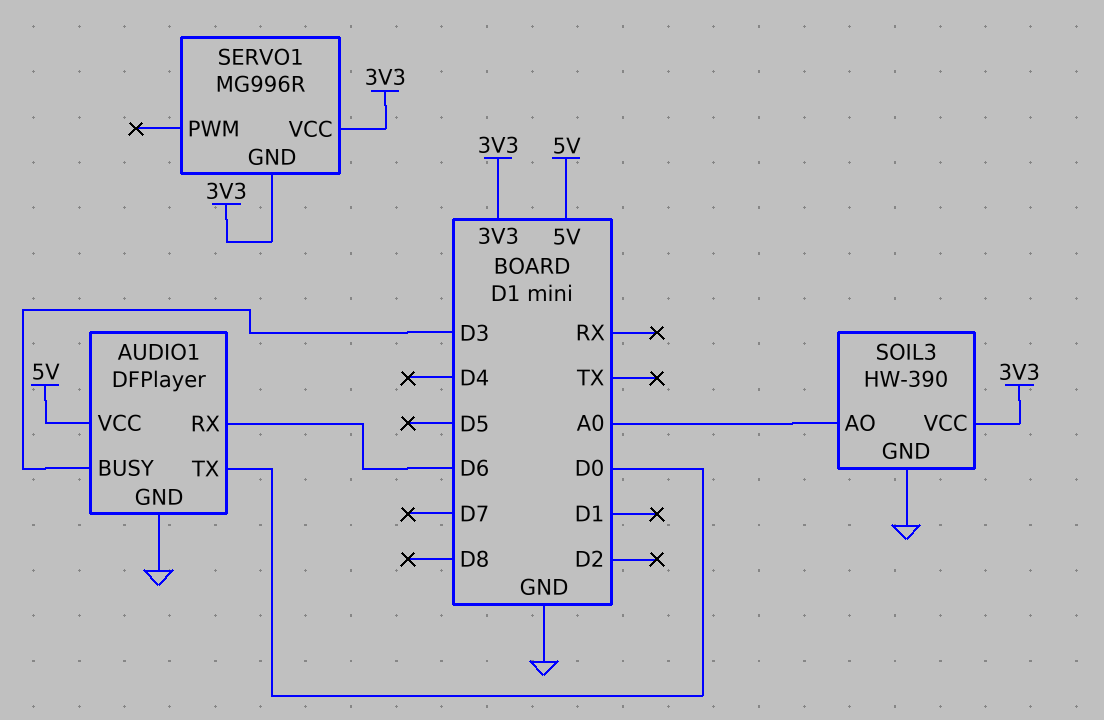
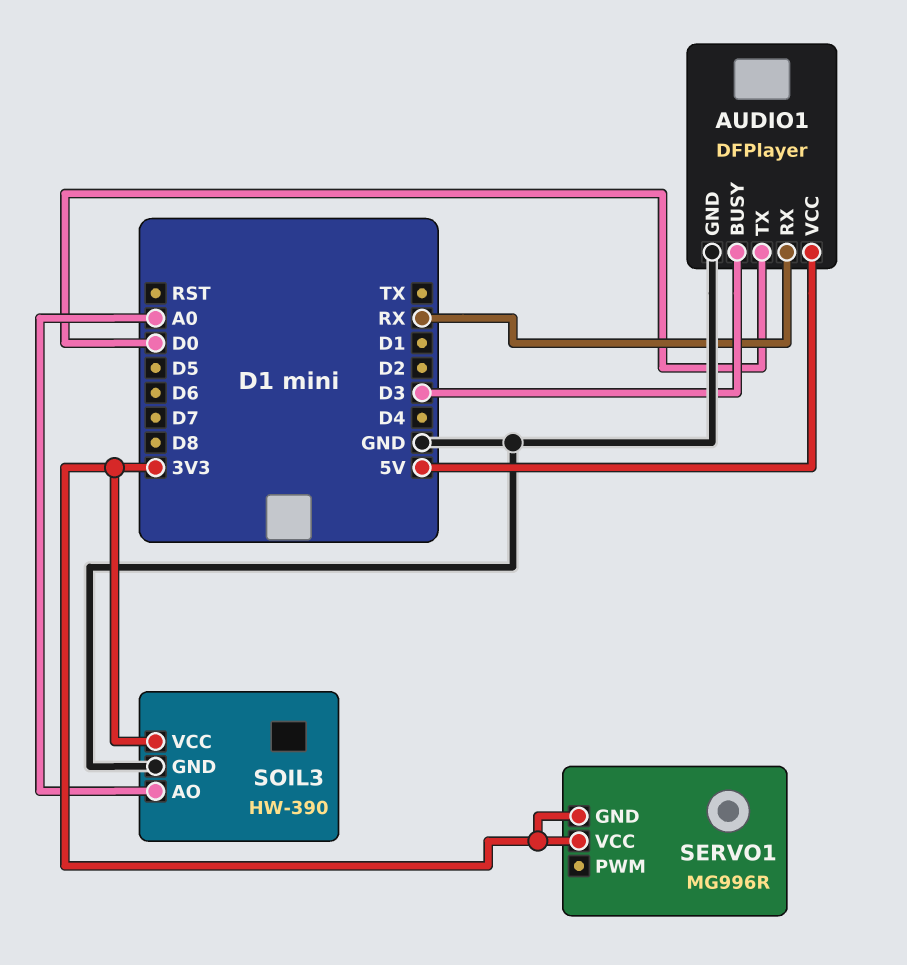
AUDIO1 pin RX: D6 -> RX

